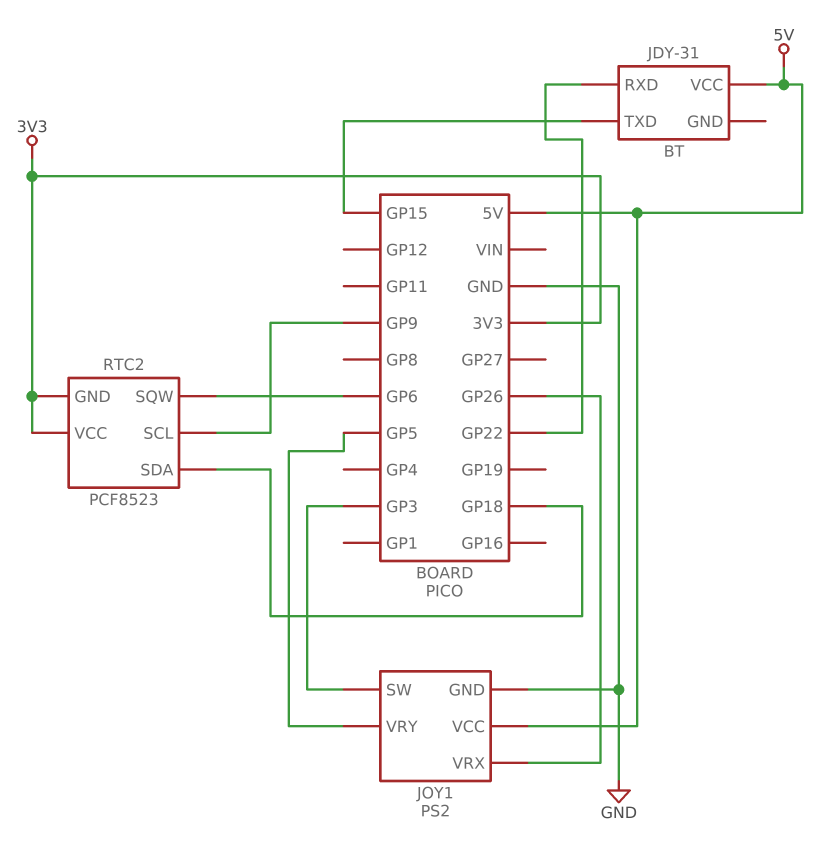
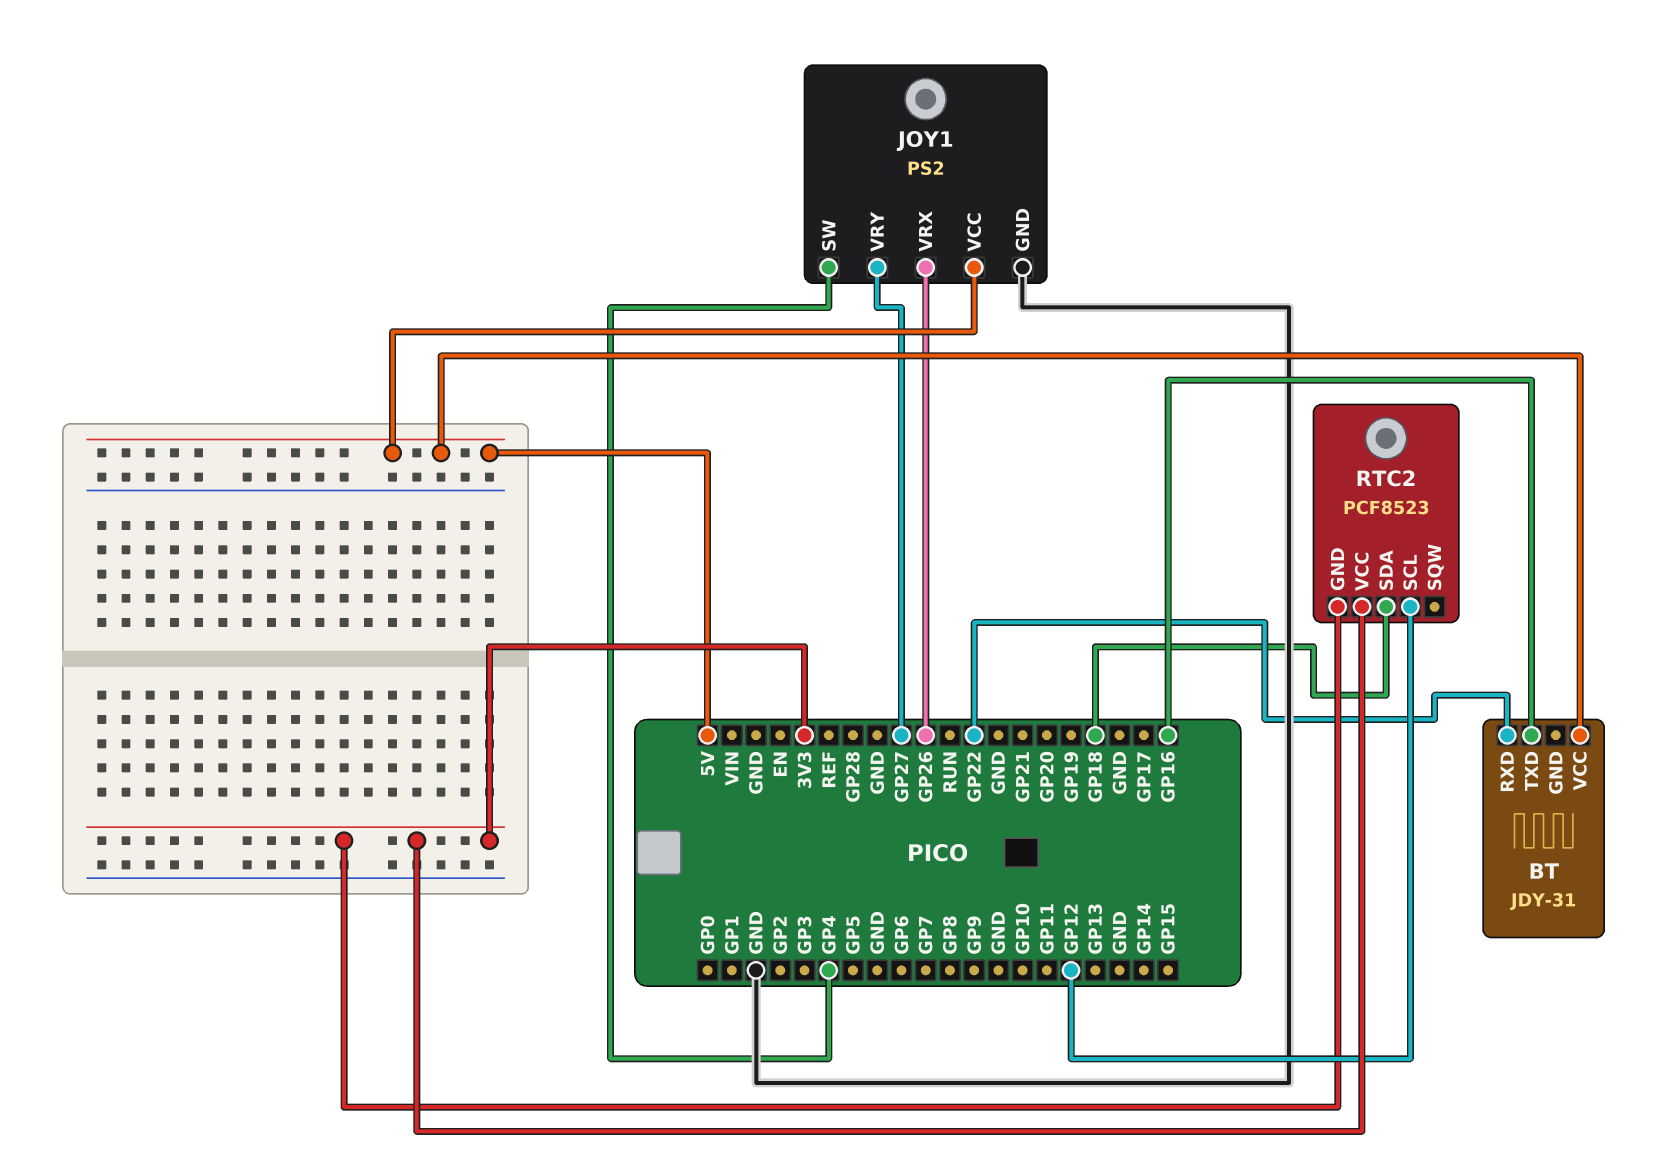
BT pin TXD: GP15 -> GP16
JOY1 pin SW: GP3 -> GP4
JOY1 pin VRY: GP5 -> GP27
RTC2 pin SCL: GP9 -> GP12
RTC2 pin SQW: GP6 -> none

